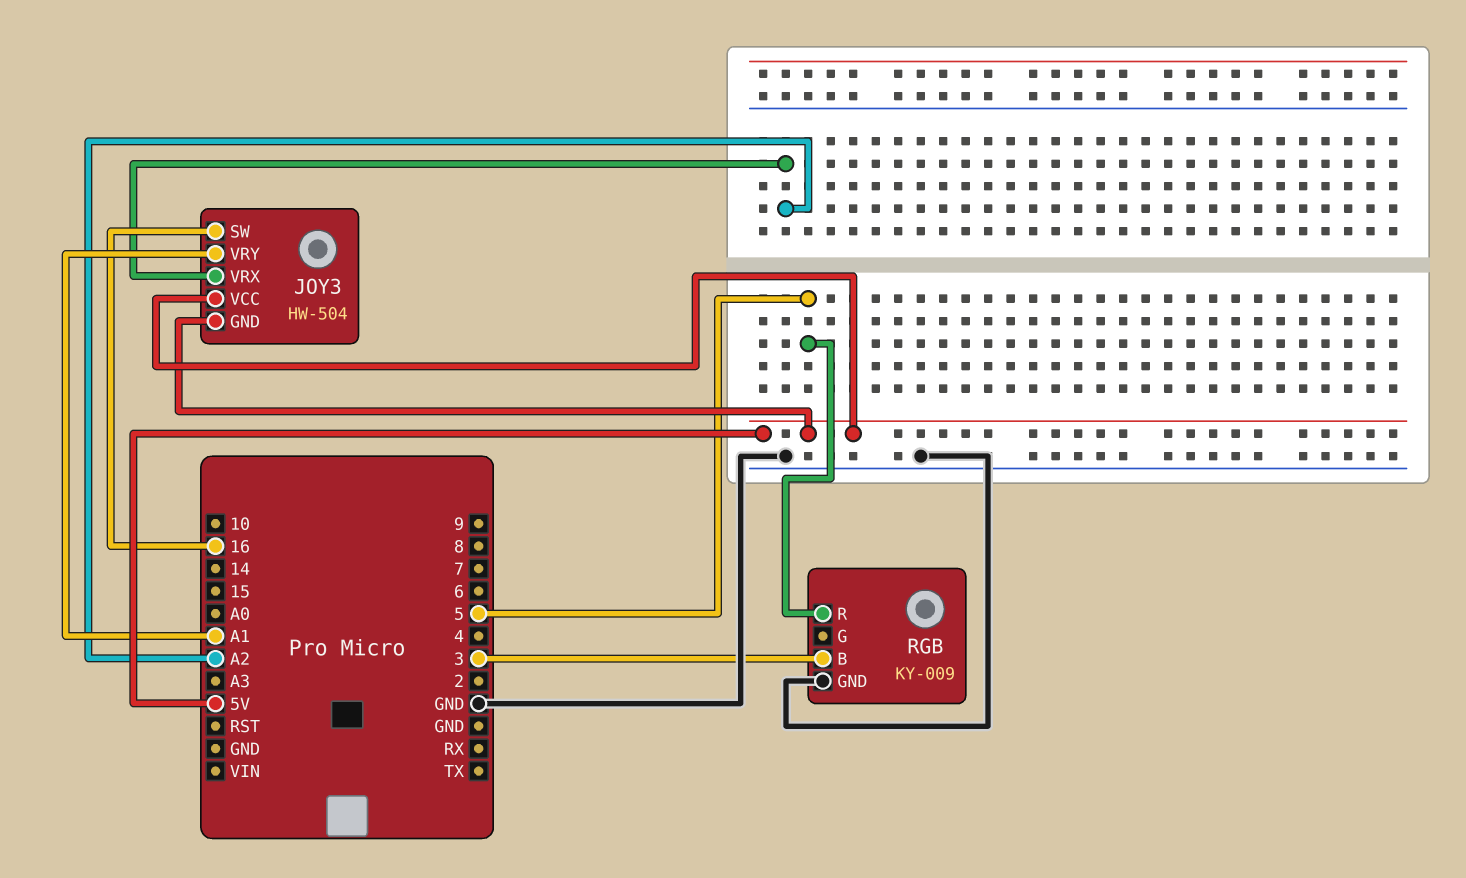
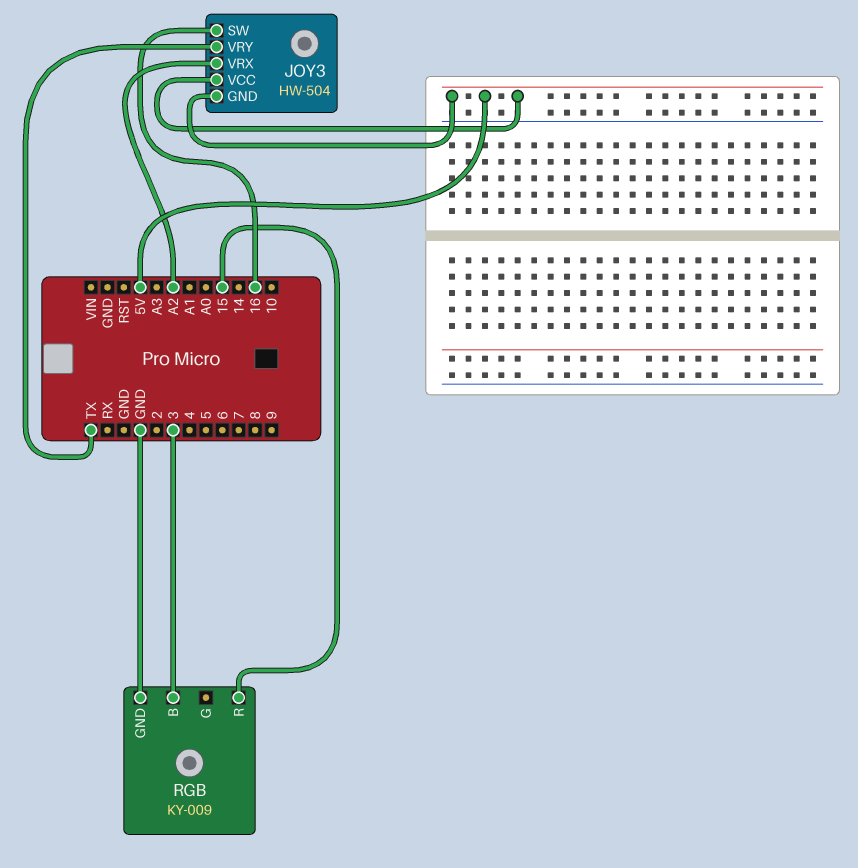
JOY3 pin VRY: A1 -> TX
RGB pin R: 5 -> 15

